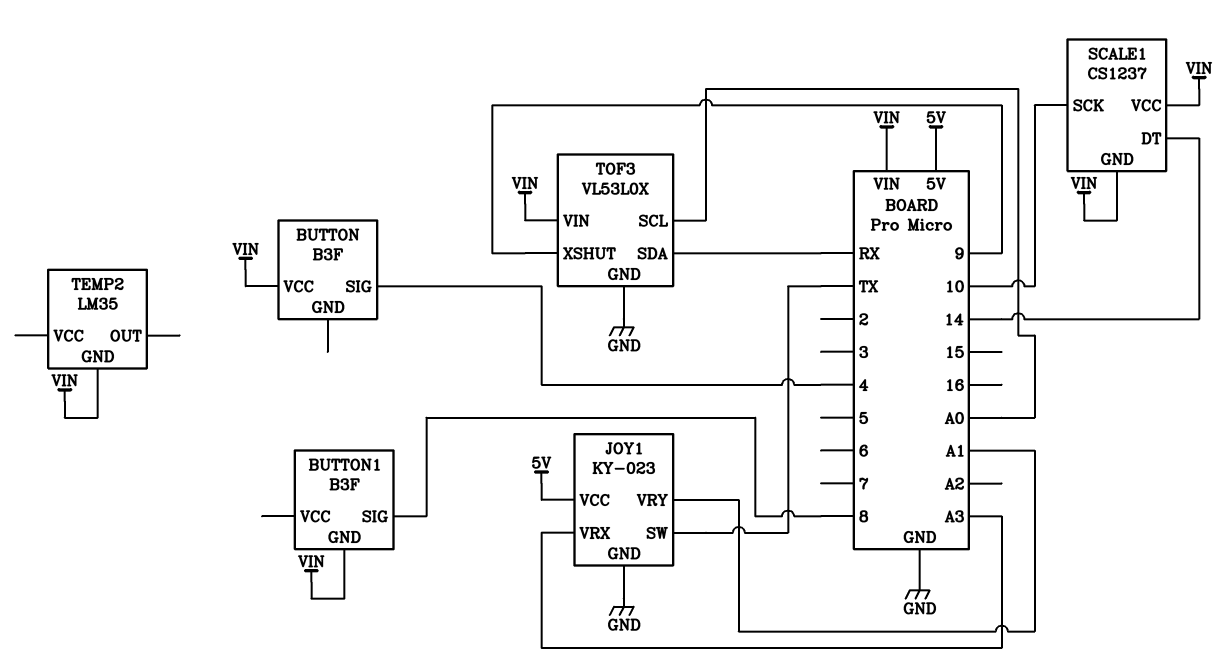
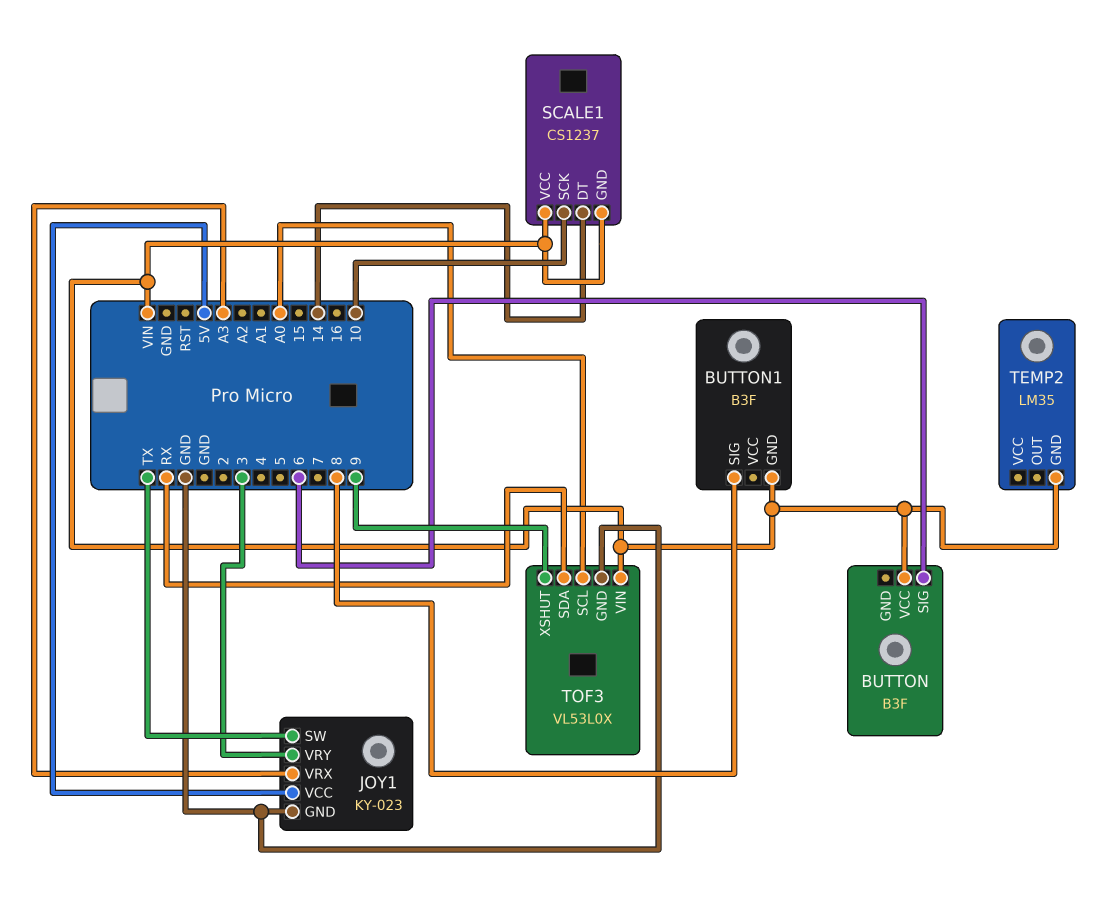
BUTTON pin SIG: 4 -> 6
JOY1 pin VRY: A1 -> 3

